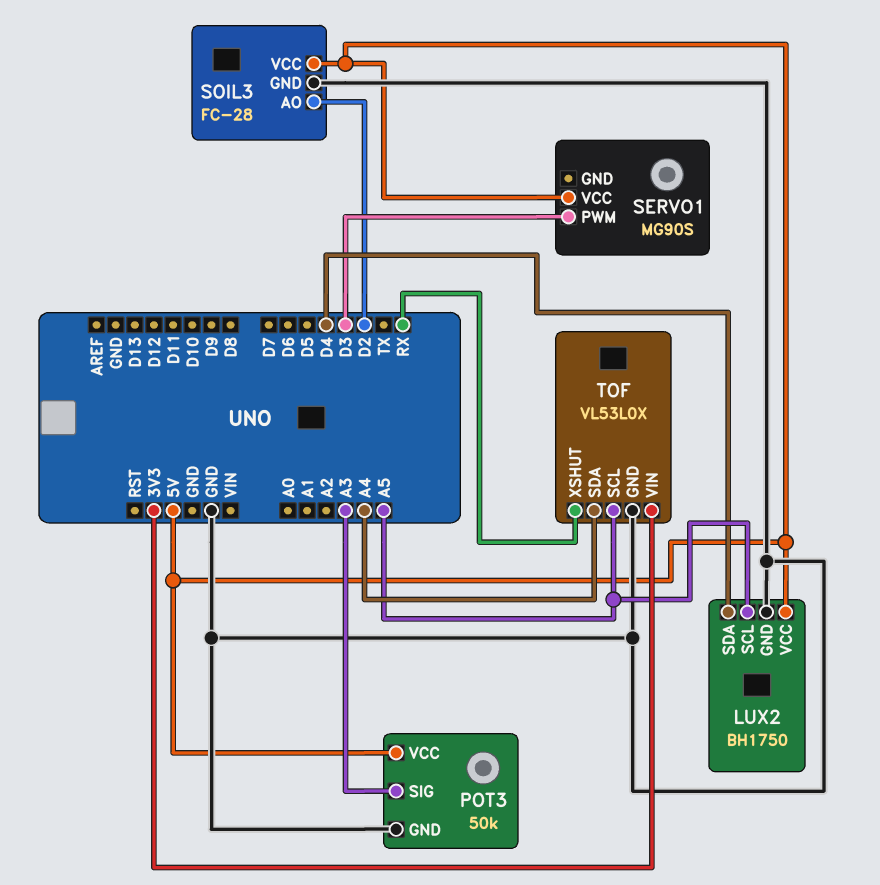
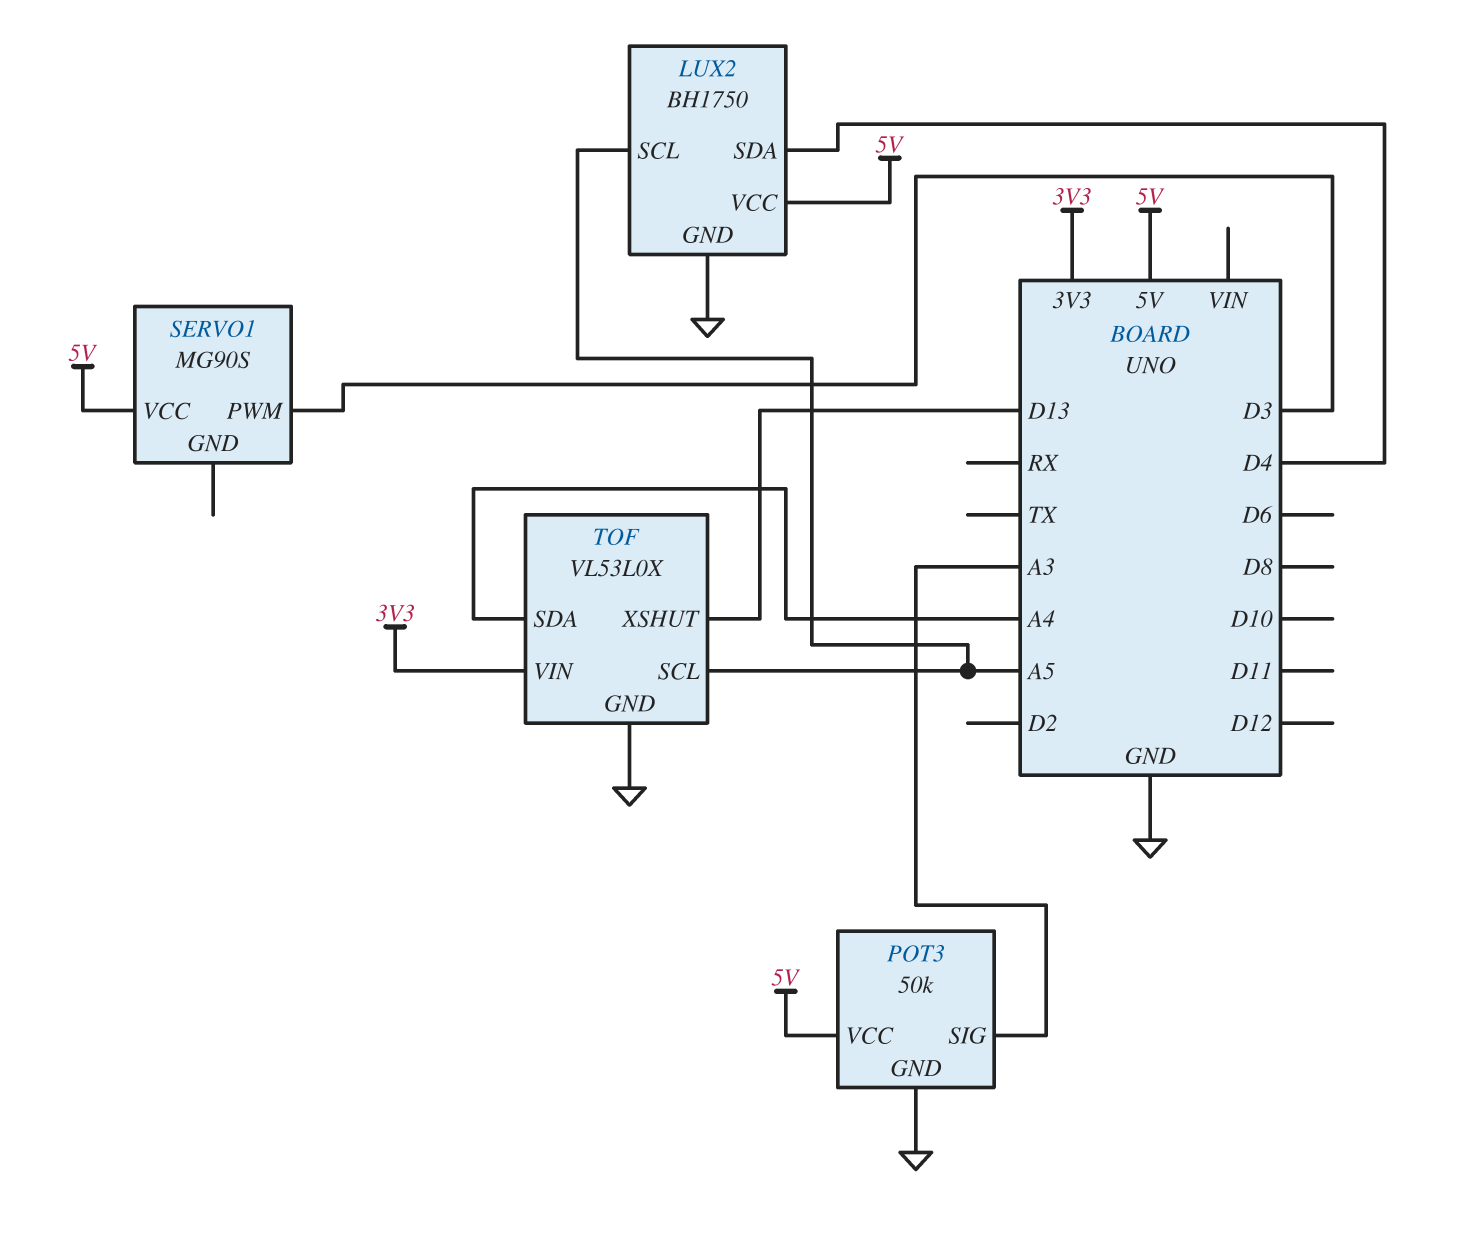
SOIL3: FC-28 -> none
SOIL3 pin AO: D2 -> none
SOIL3 pin GND: GND -> none
SOIL3 pin VCC: 5V -> none
TOF pin XSHUT: RX -> D13

